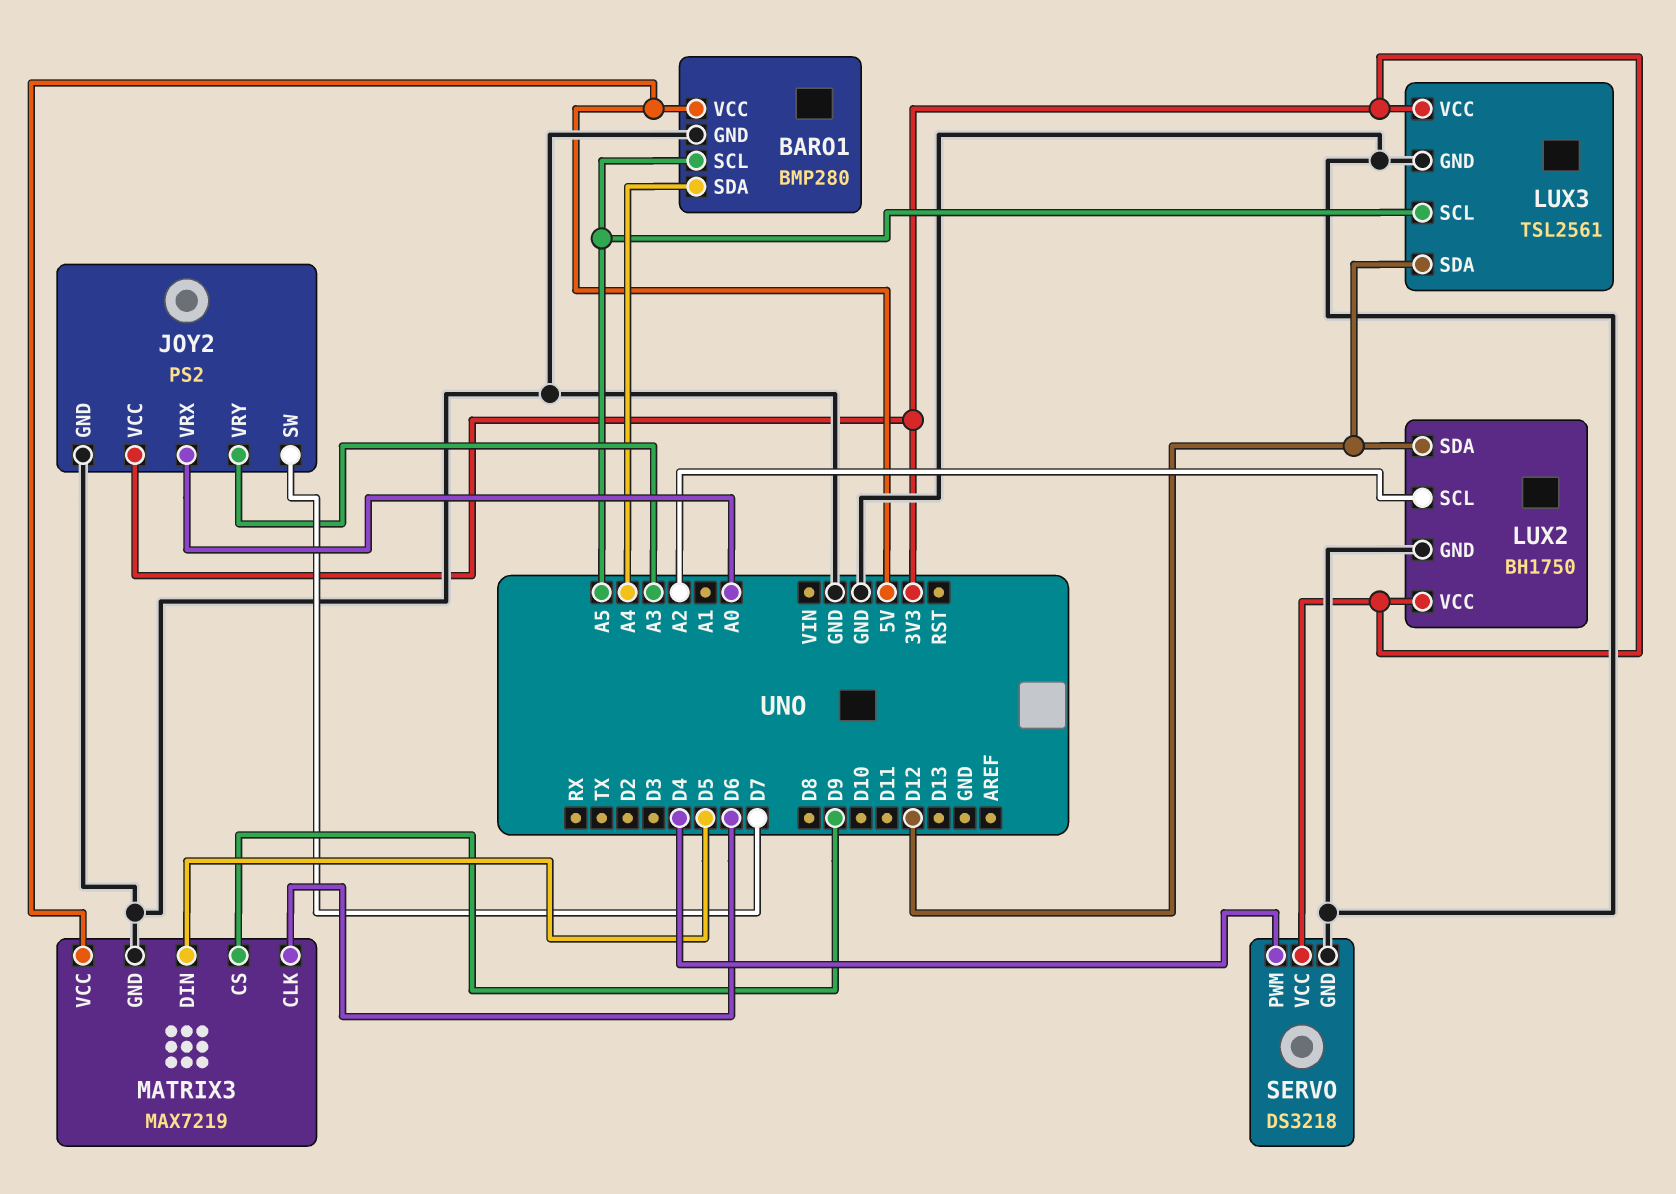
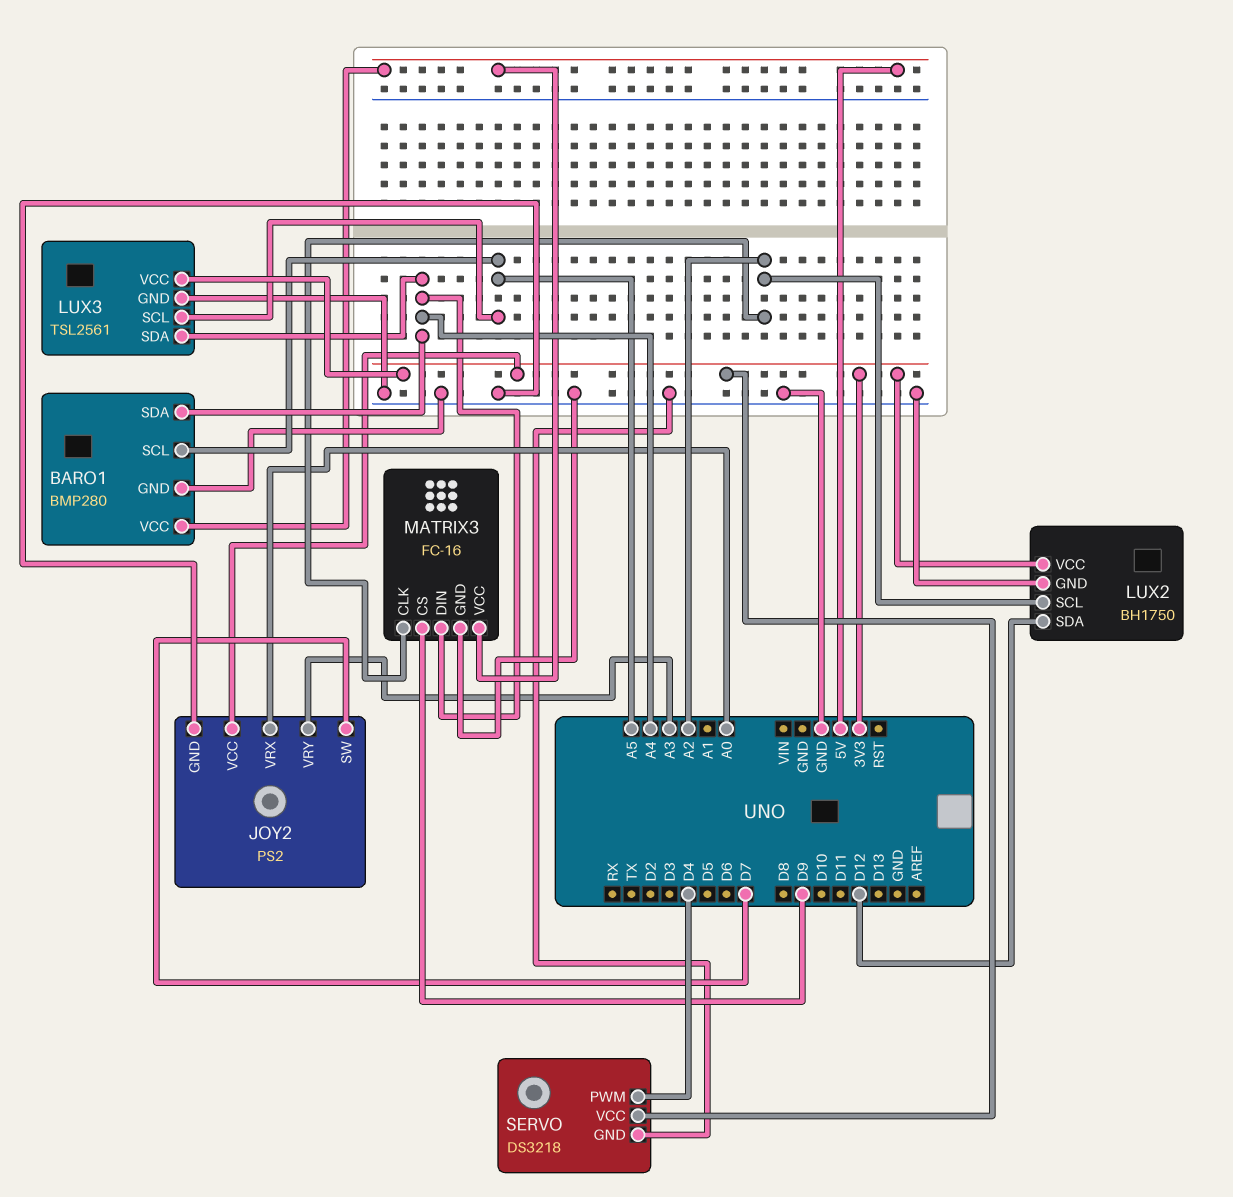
LUX3 pin SDA: D12 -> A4
MATRIX3: MAX7219 -> FC-16
MATRIX3 pin CLK: D6 -> A2
MATRIX3 pin DIN: D5 -> A4

